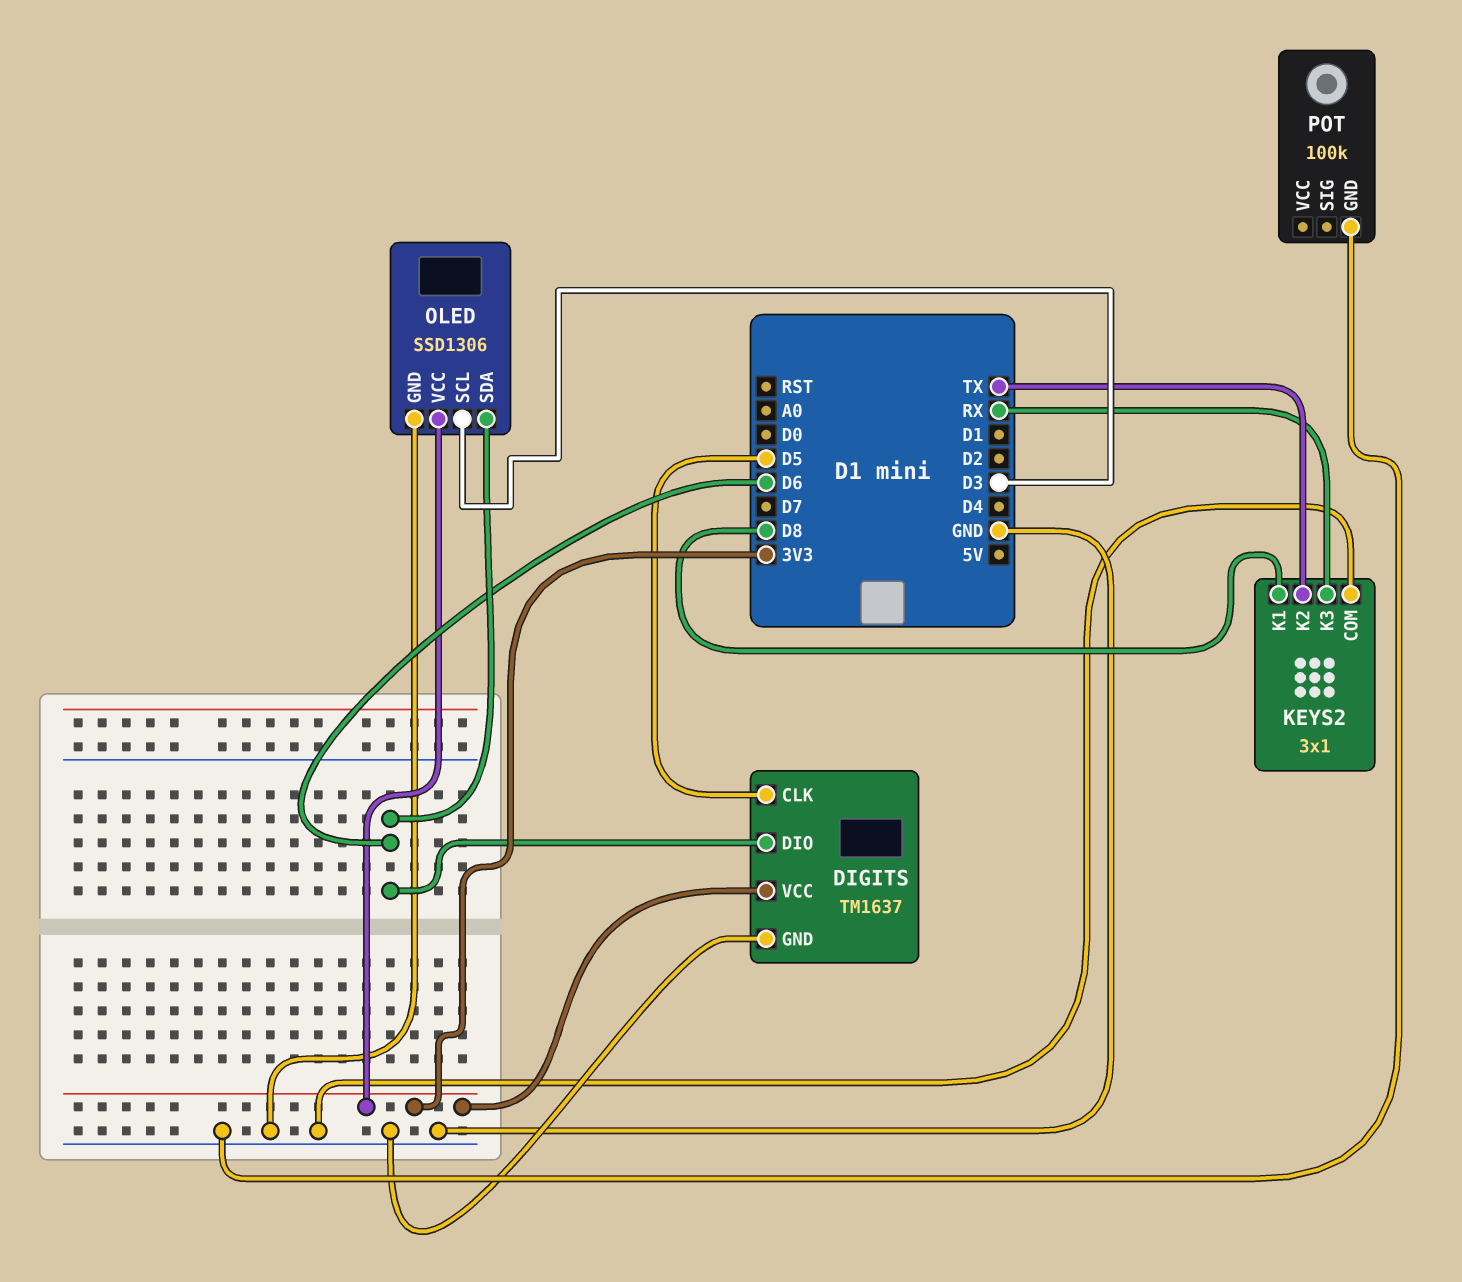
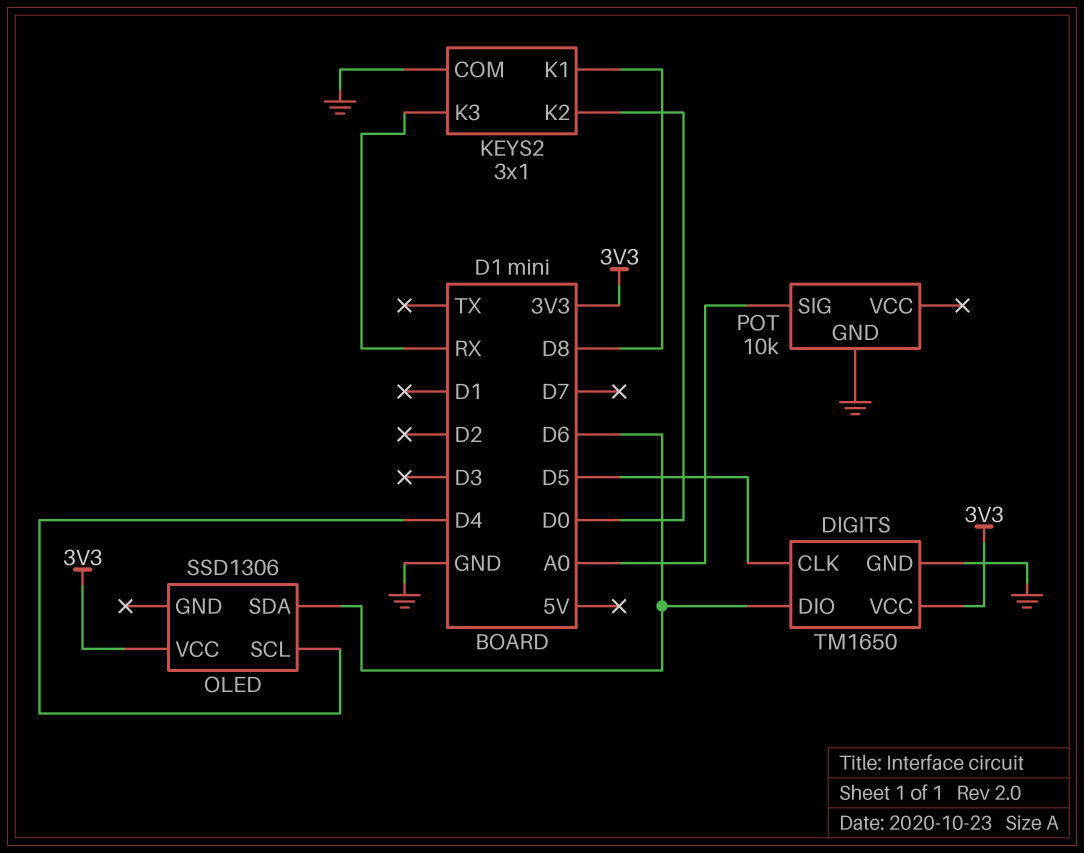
DIGITS: TM1637 -> TM1650
KEYS2 pin K2: TX -> D0
OLED pin GND: GND -> none
OLED pin SCL: D3 -> D4
POT: 100k -> 10k
POT pin SIG: none -> A0

